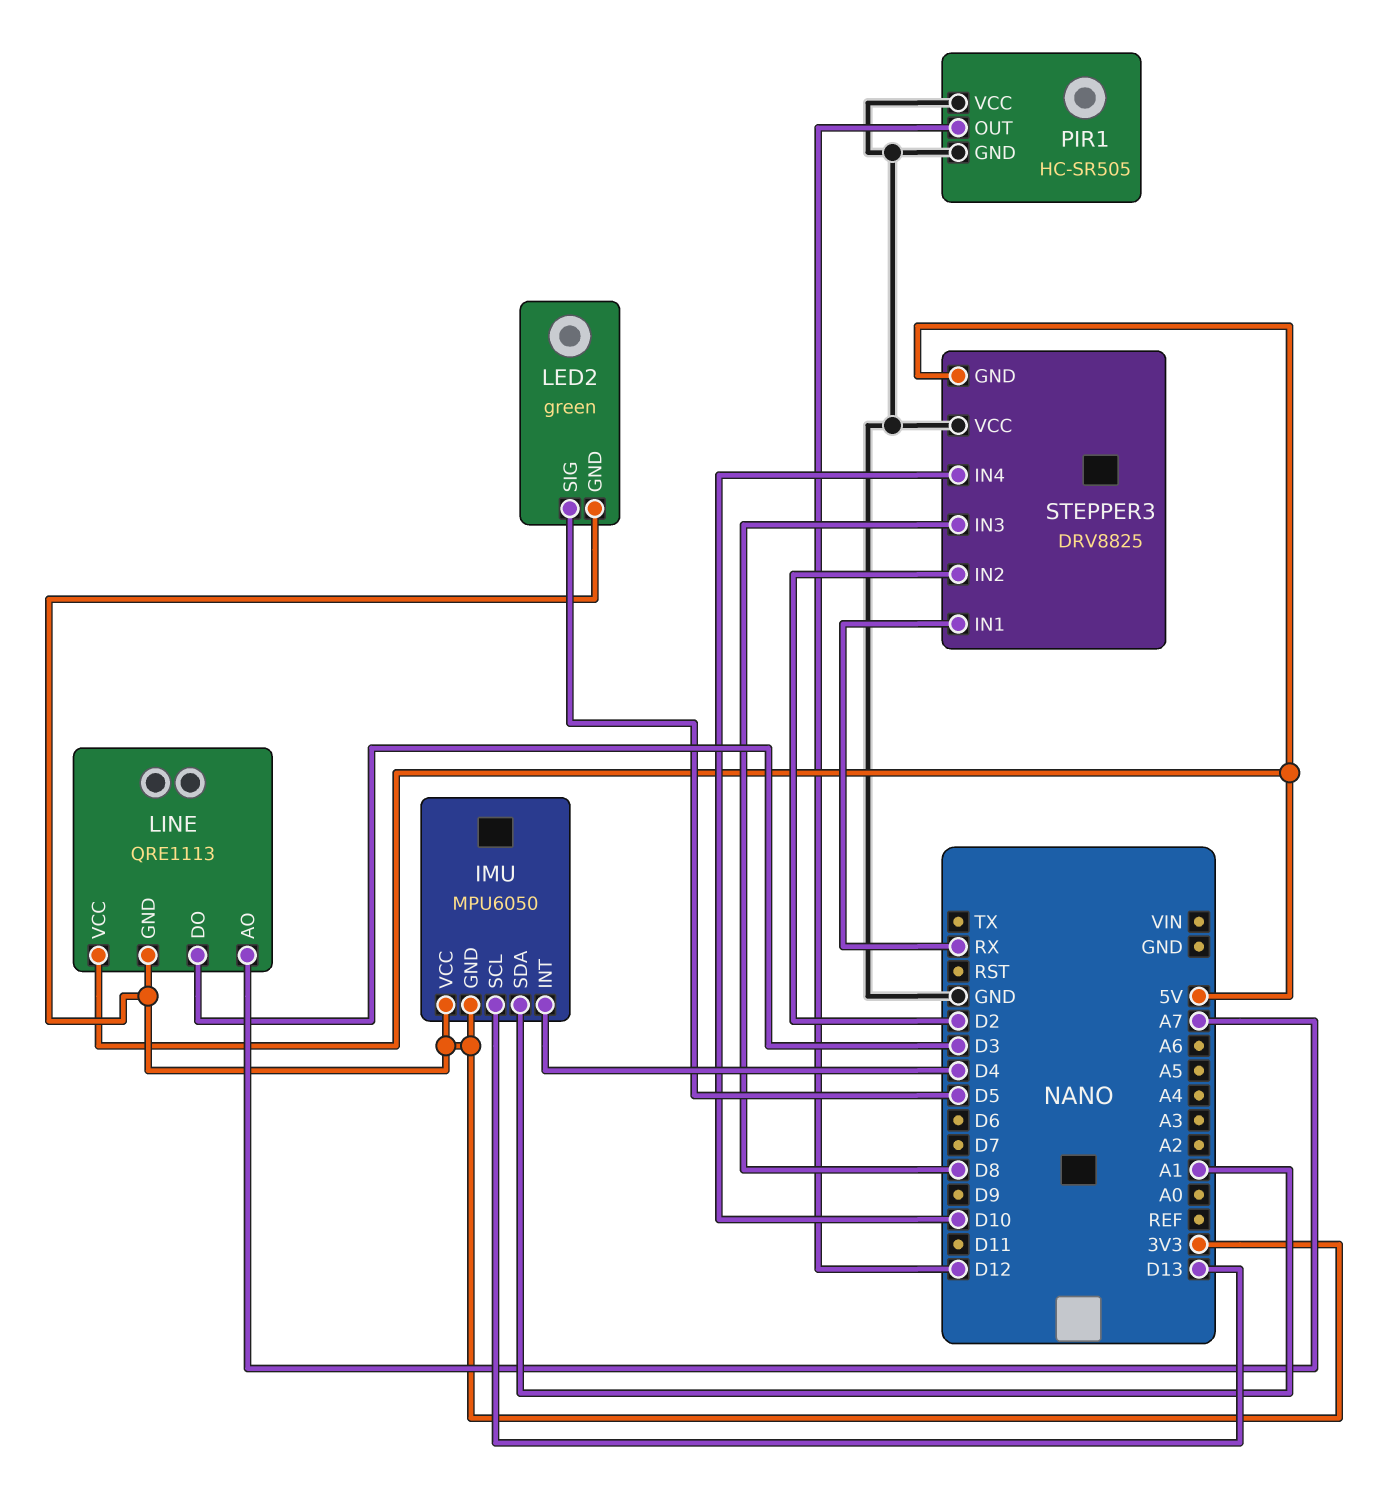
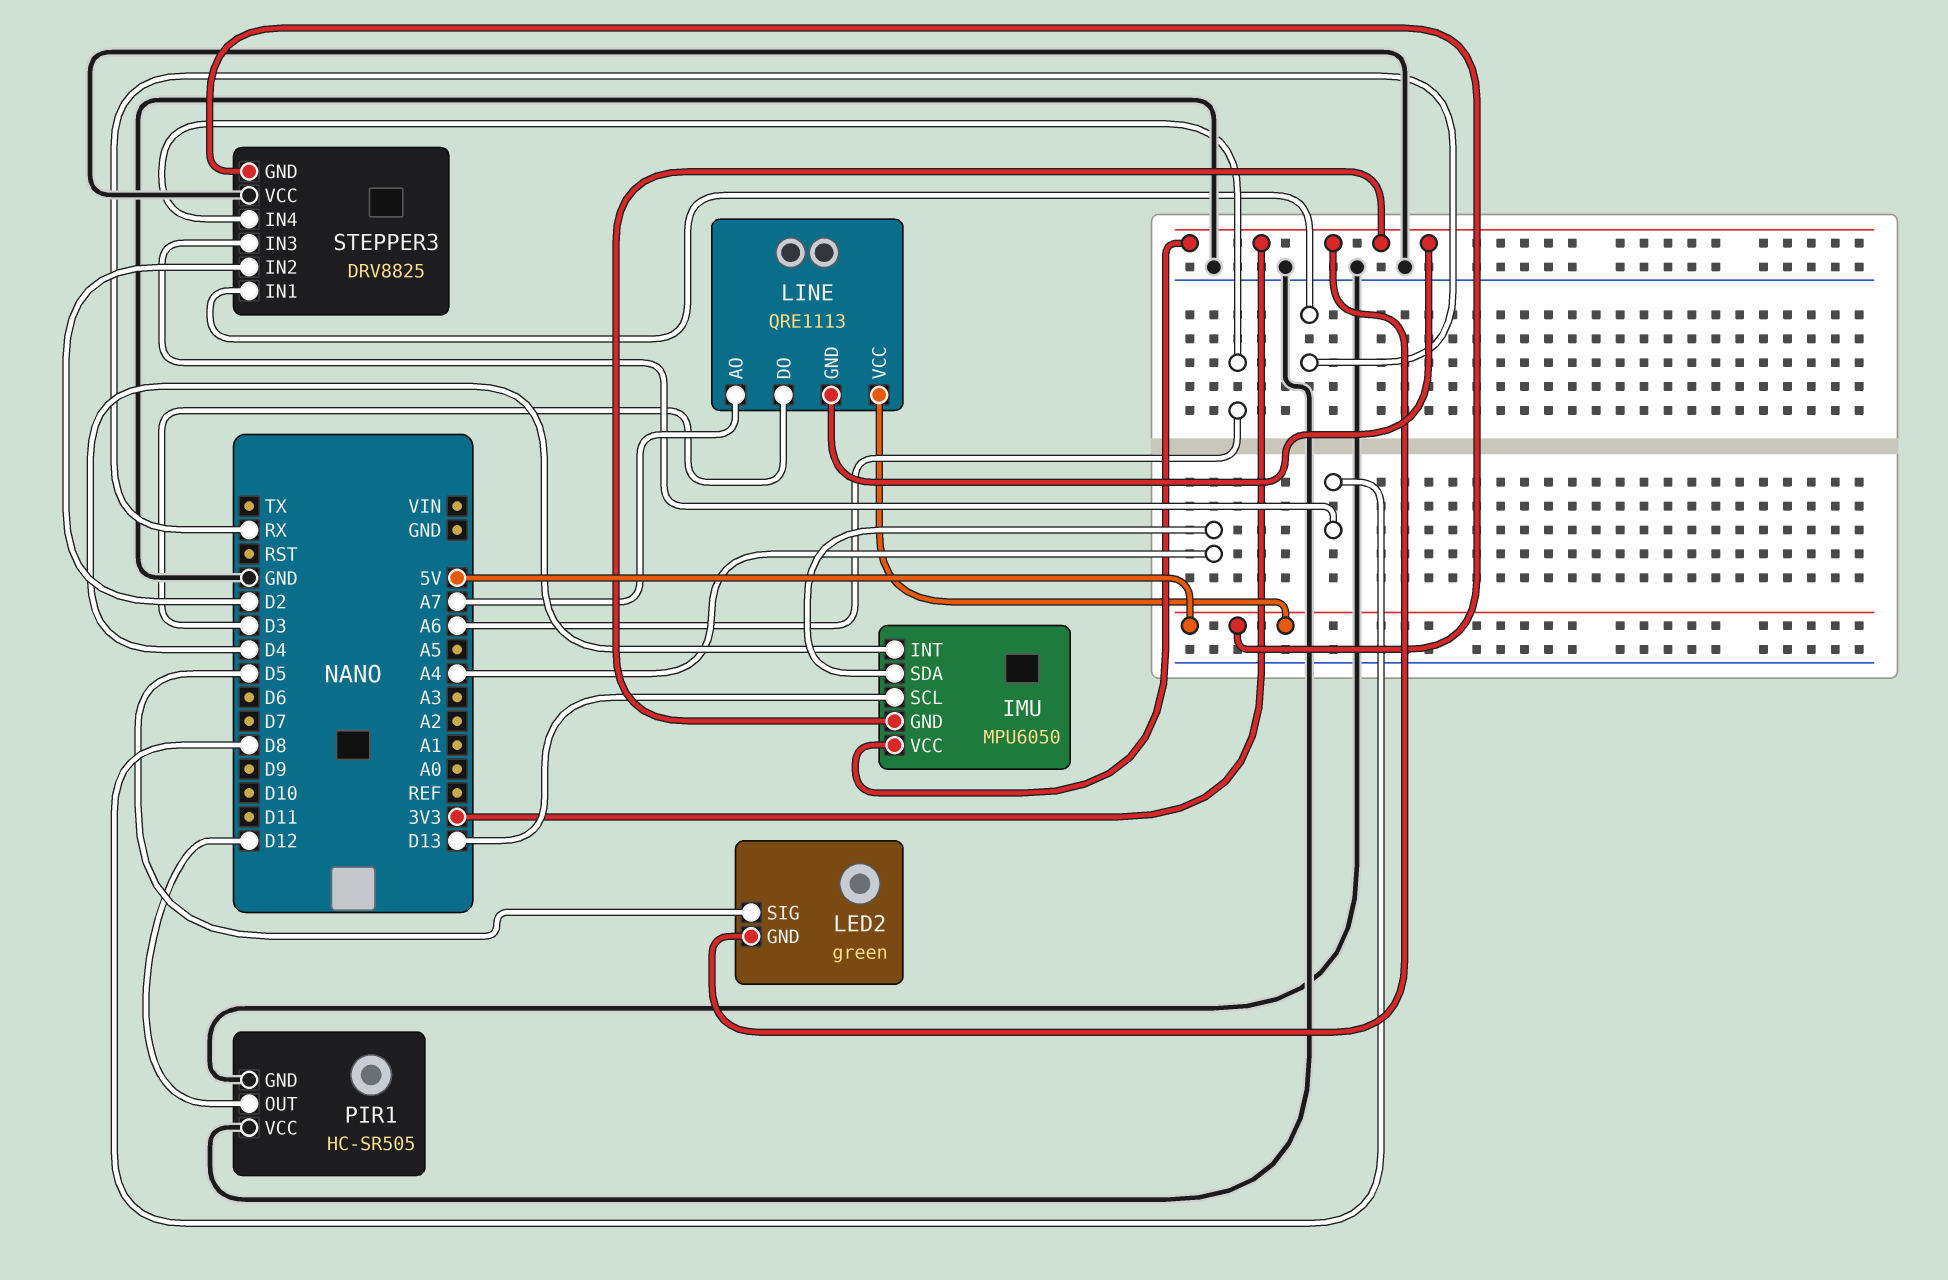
IMU pin SDA: A1 -> A4
STEPPER3 pin IN4: D10 -> A6

